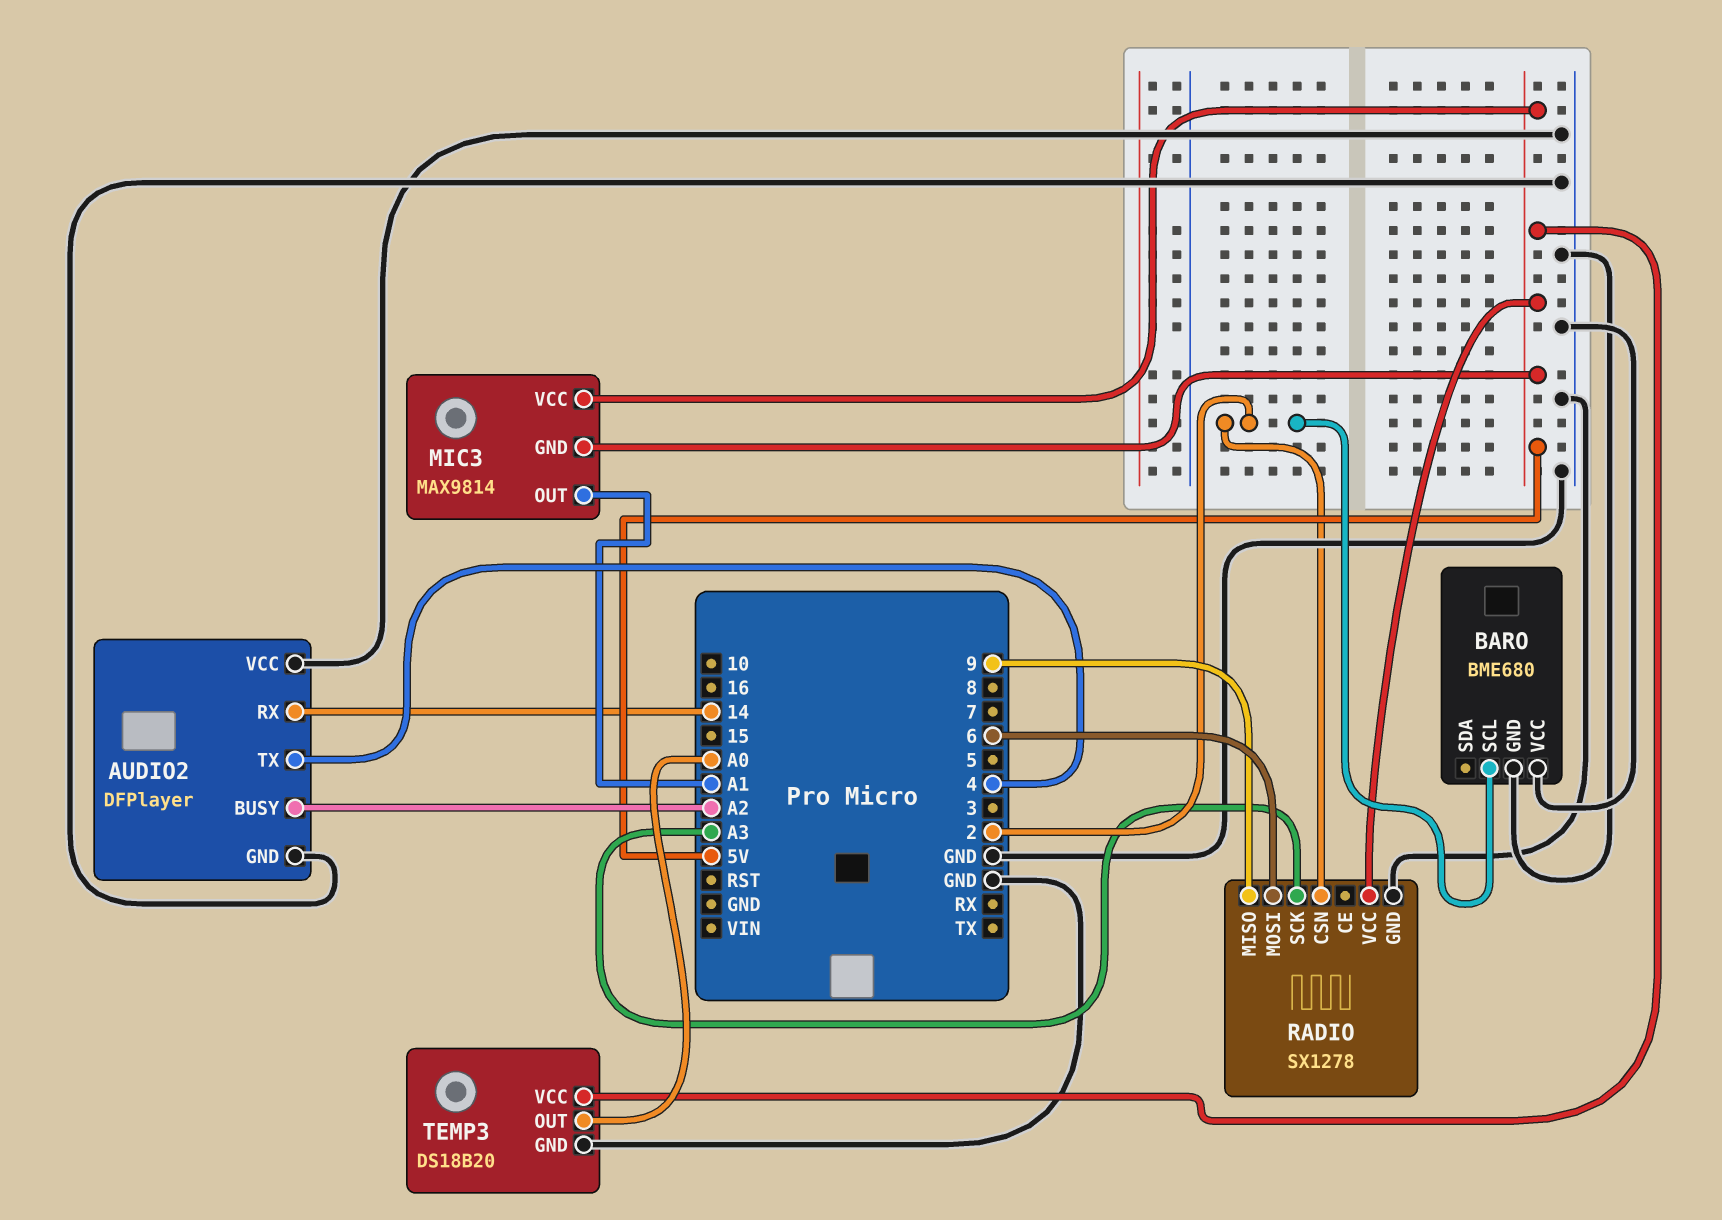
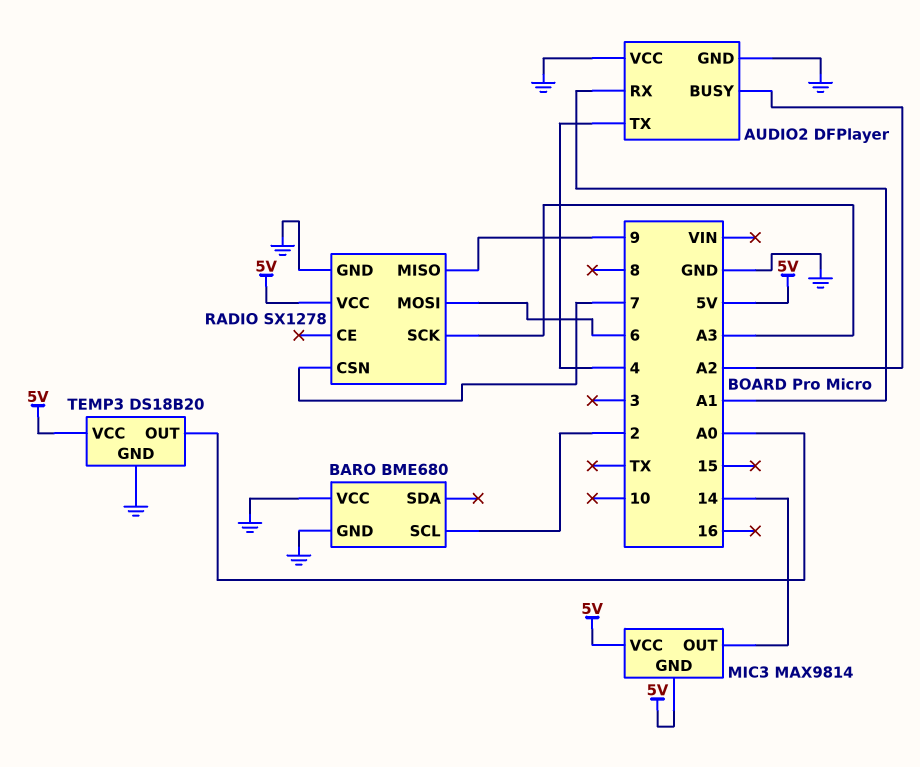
AUDIO2 pin RX: 14 -> A1
MIC3 pin OUT: A1 -> 14
RADIO pin CSN: 2 -> 7

